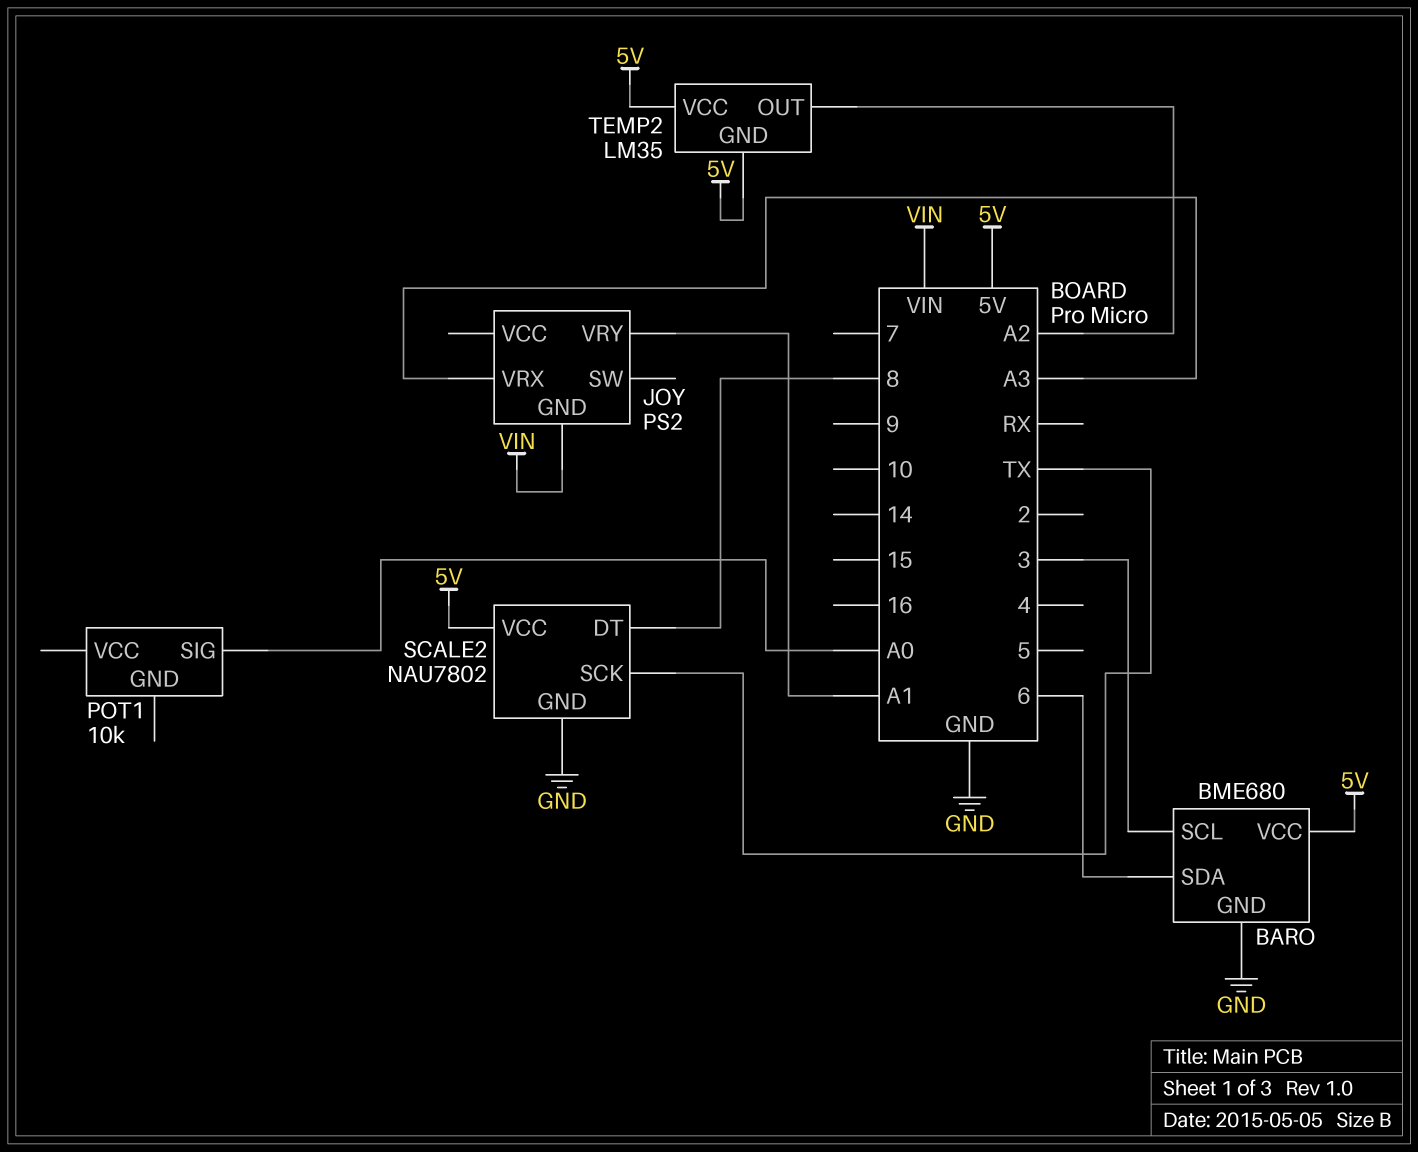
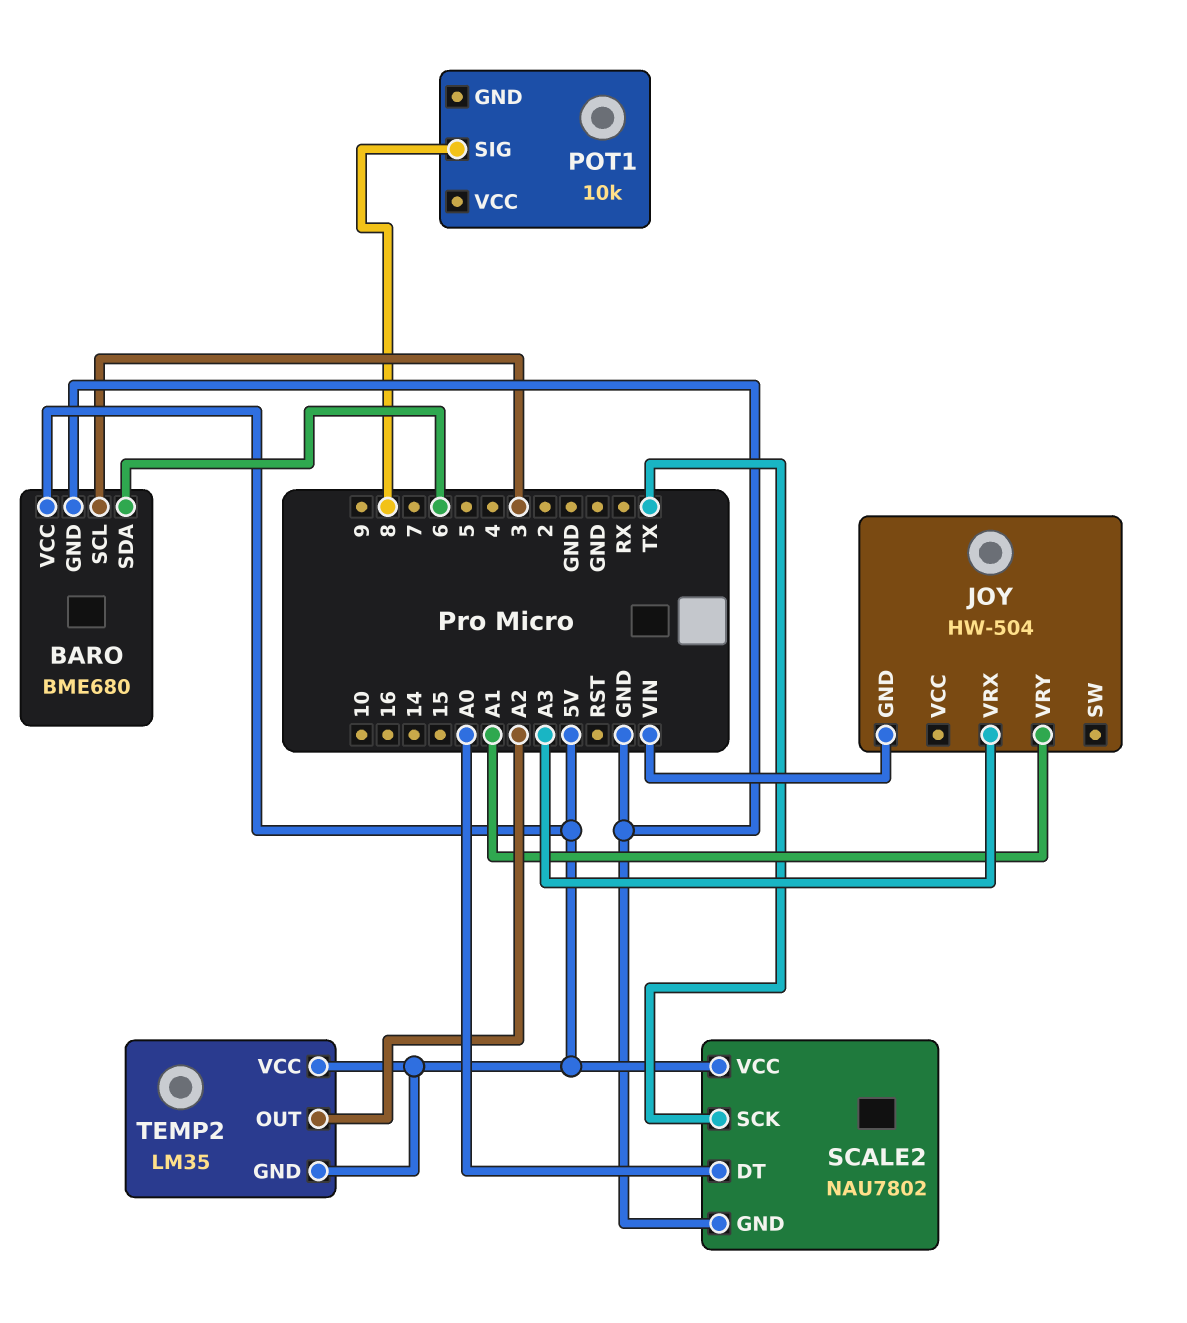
JOY: PS2 -> HW-504
POT1 pin SIG: A0 -> 8
SCALE2 pin DT: 8 -> A0

